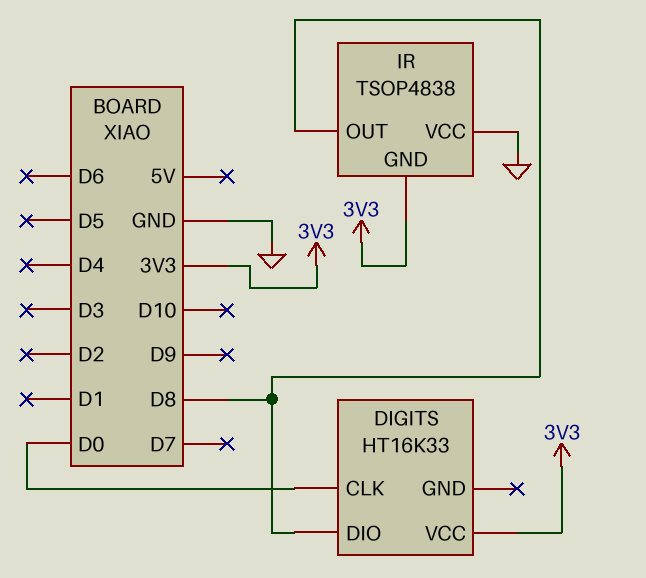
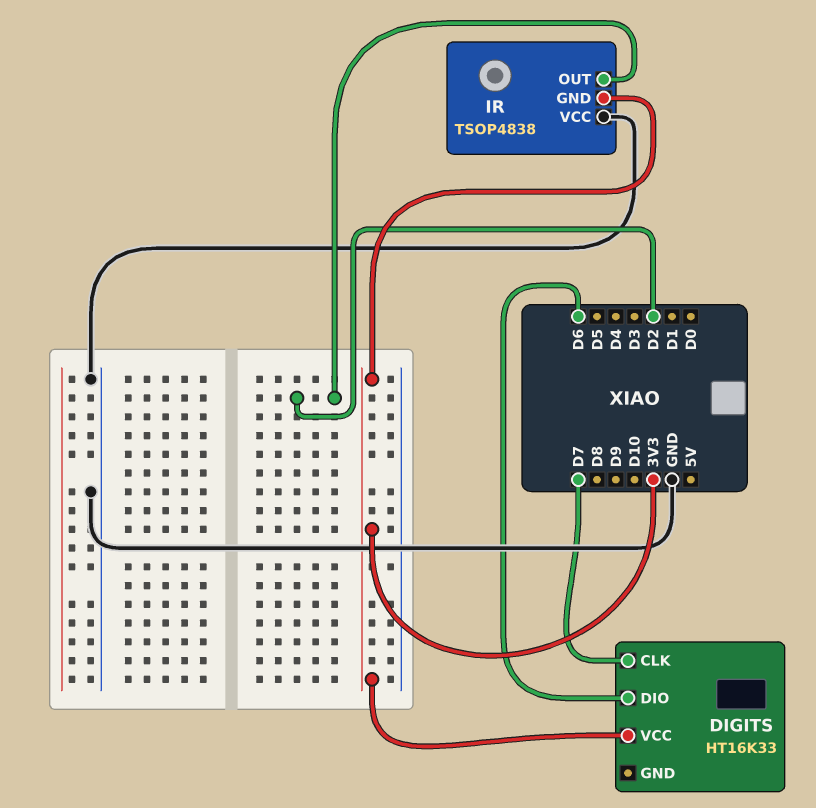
DIGITS pin CLK: D0 -> D7
DIGITS pin DIO: D8 -> D6
IR pin OUT: D8 -> D2

